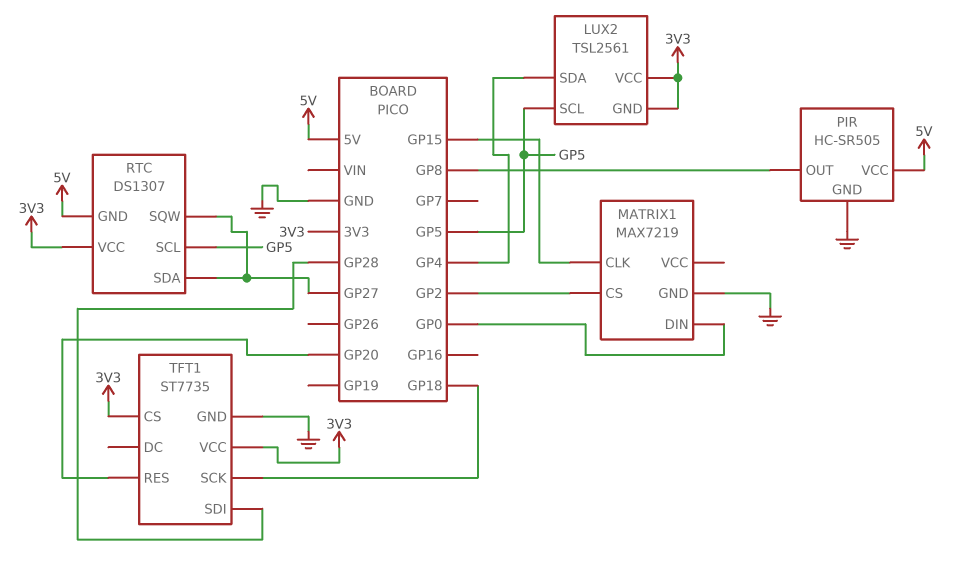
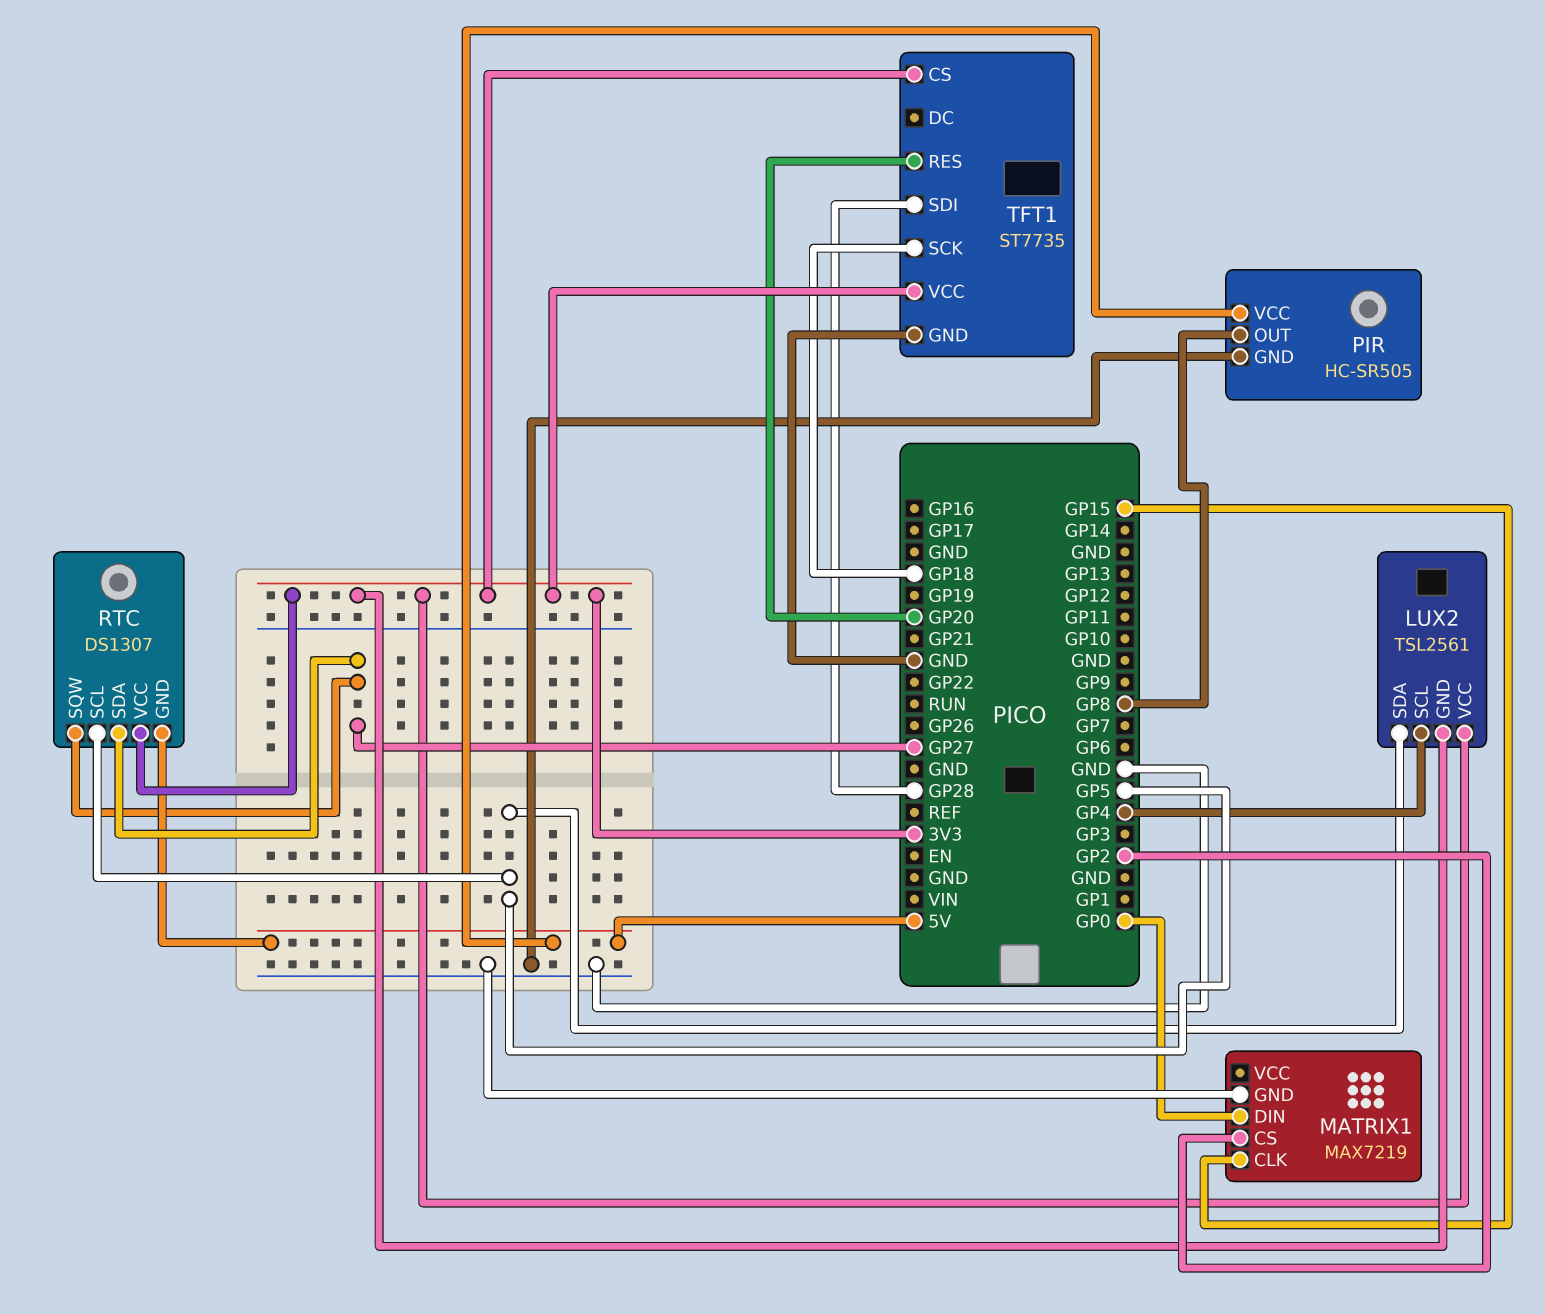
LUX2 pin SCL: GP5 -> GP4
LUX2 pin SDA: GP4 -> GP5

